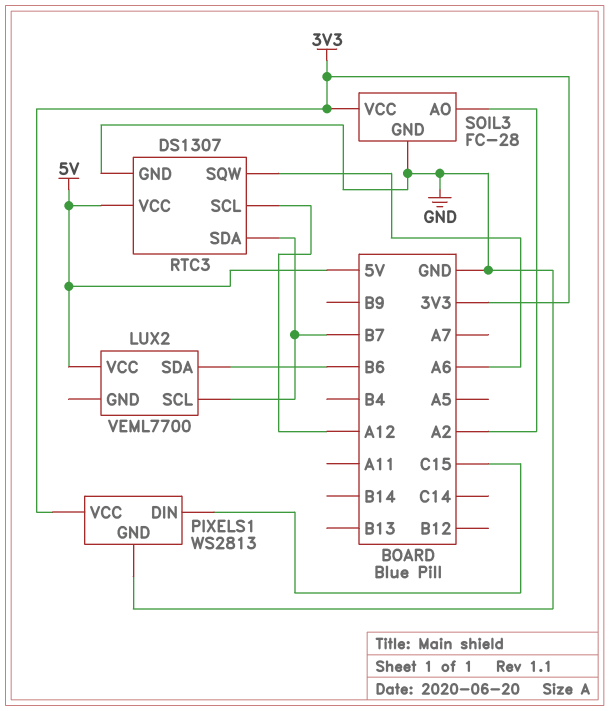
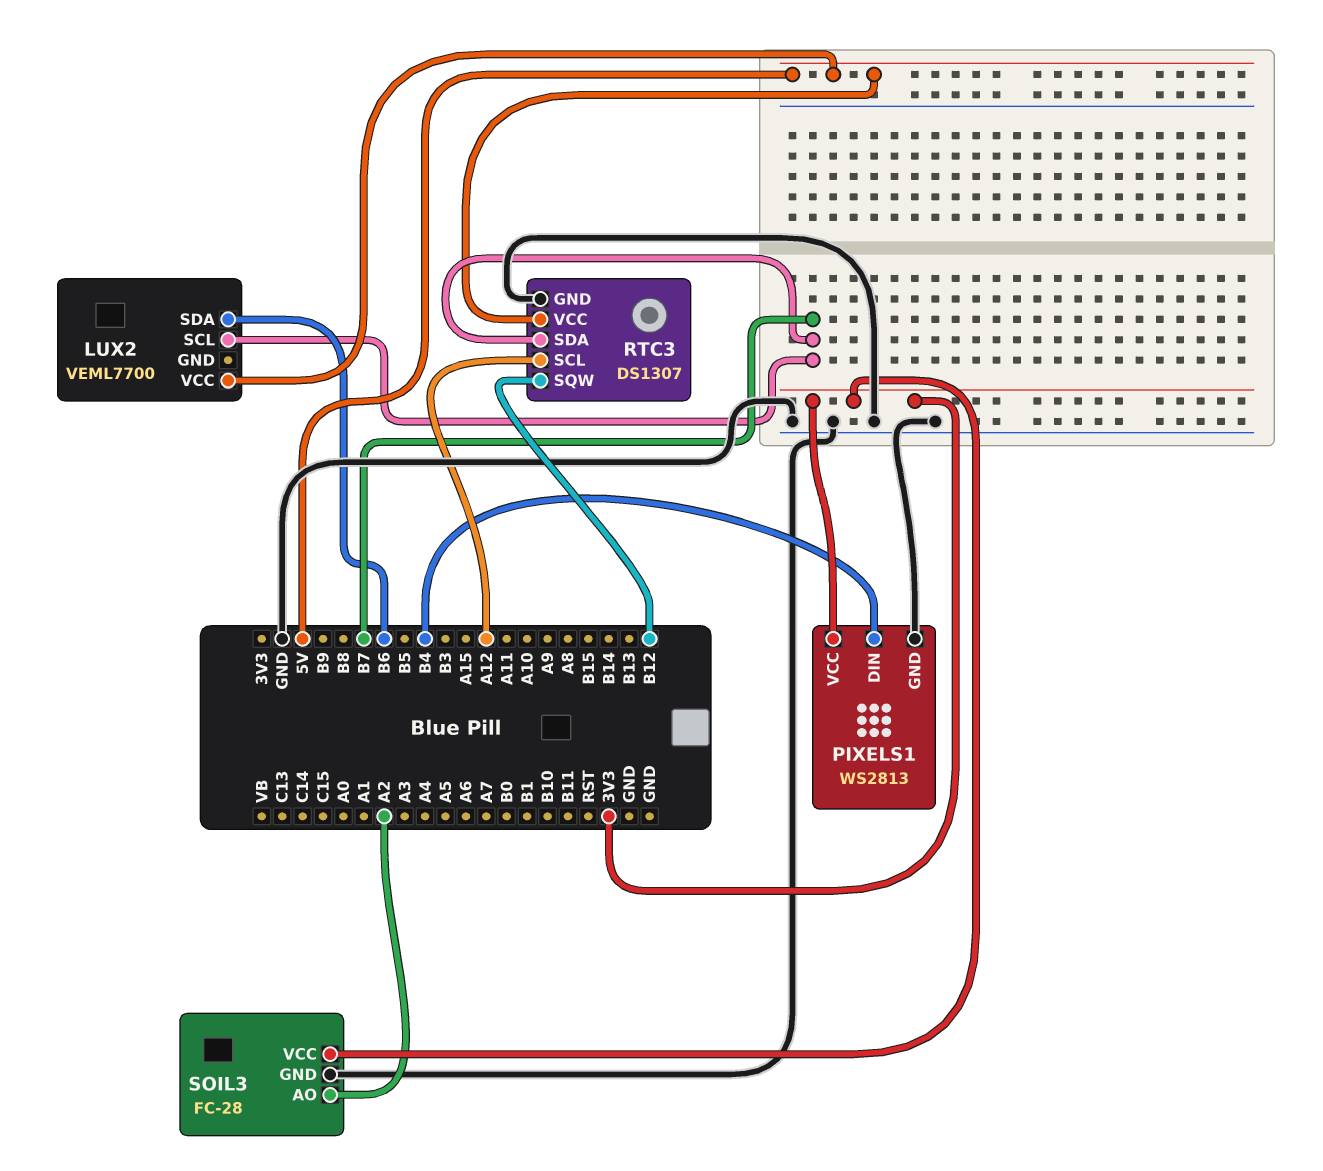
PIXELS1 pin DIN: C15 -> B4
RTC3 pin SQW: A6 -> B12

